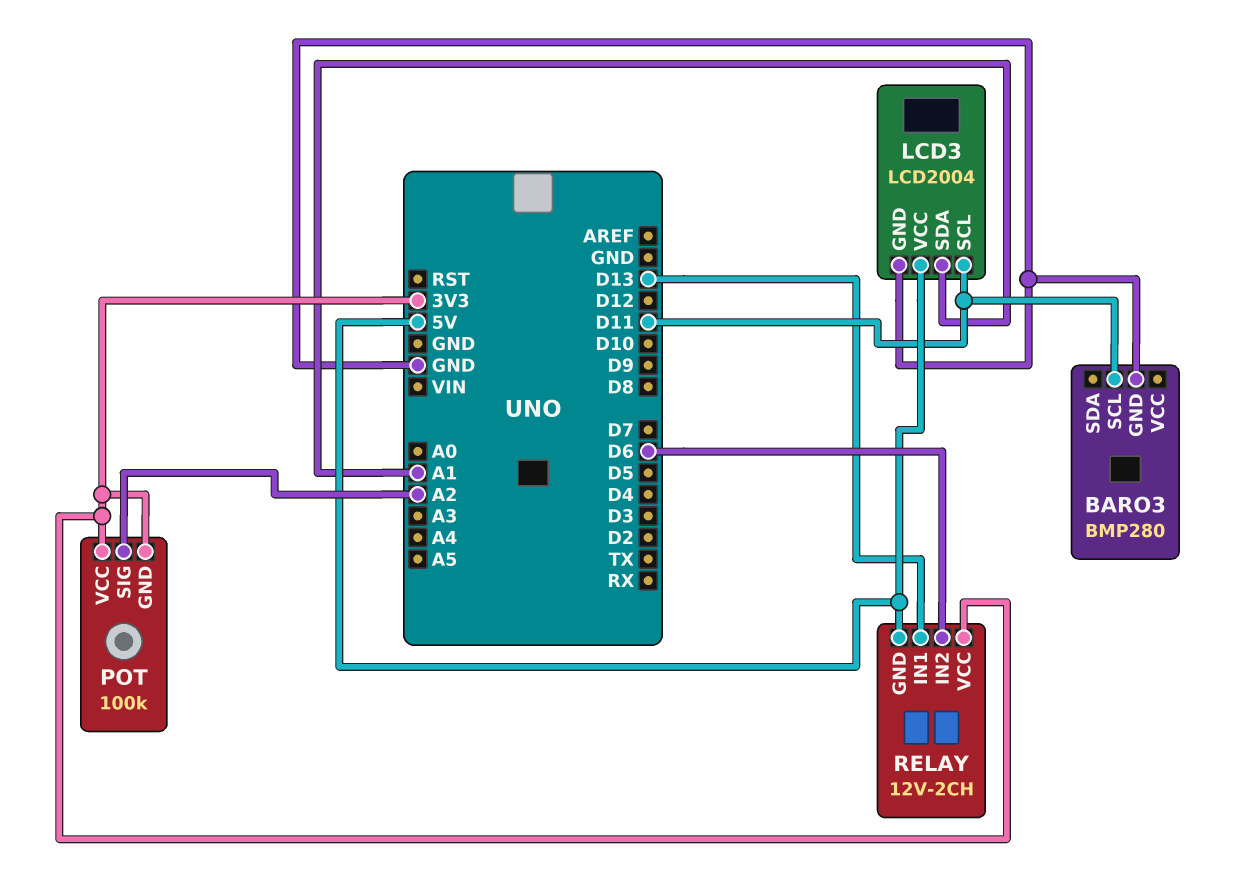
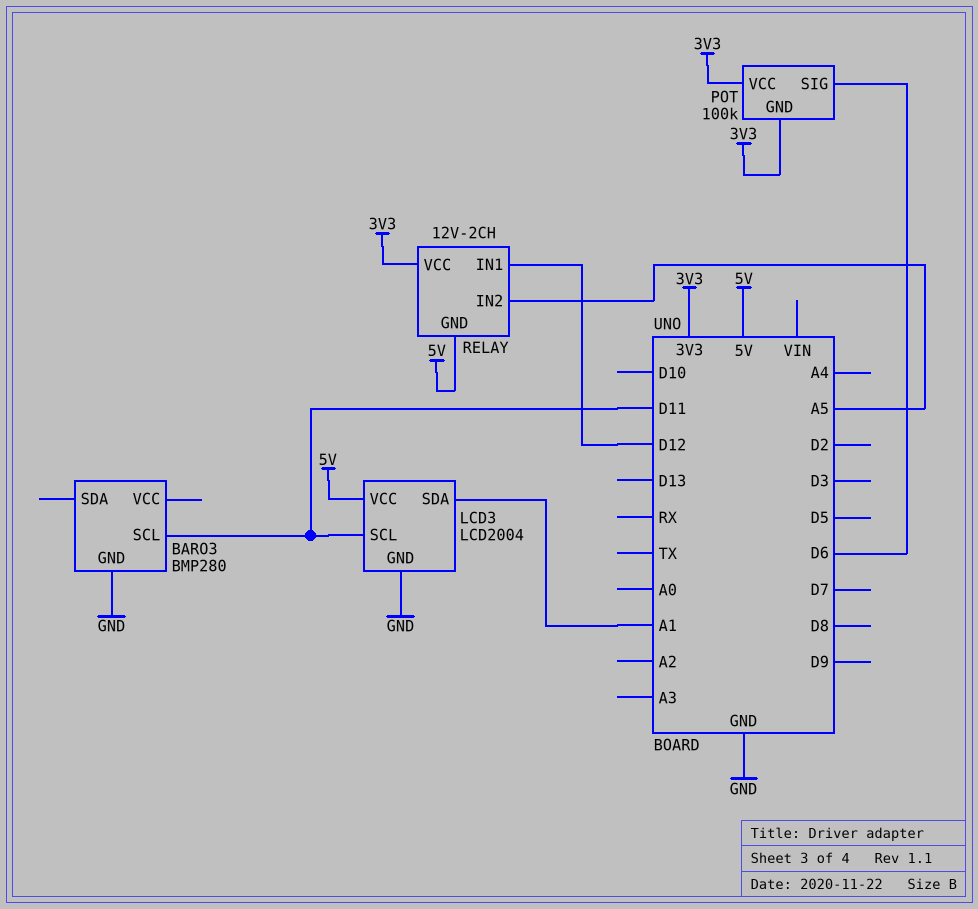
POT pin SIG: A2 -> D6
RELAY pin IN1: D13 -> D12
RELAY pin IN2: D6 -> A5

